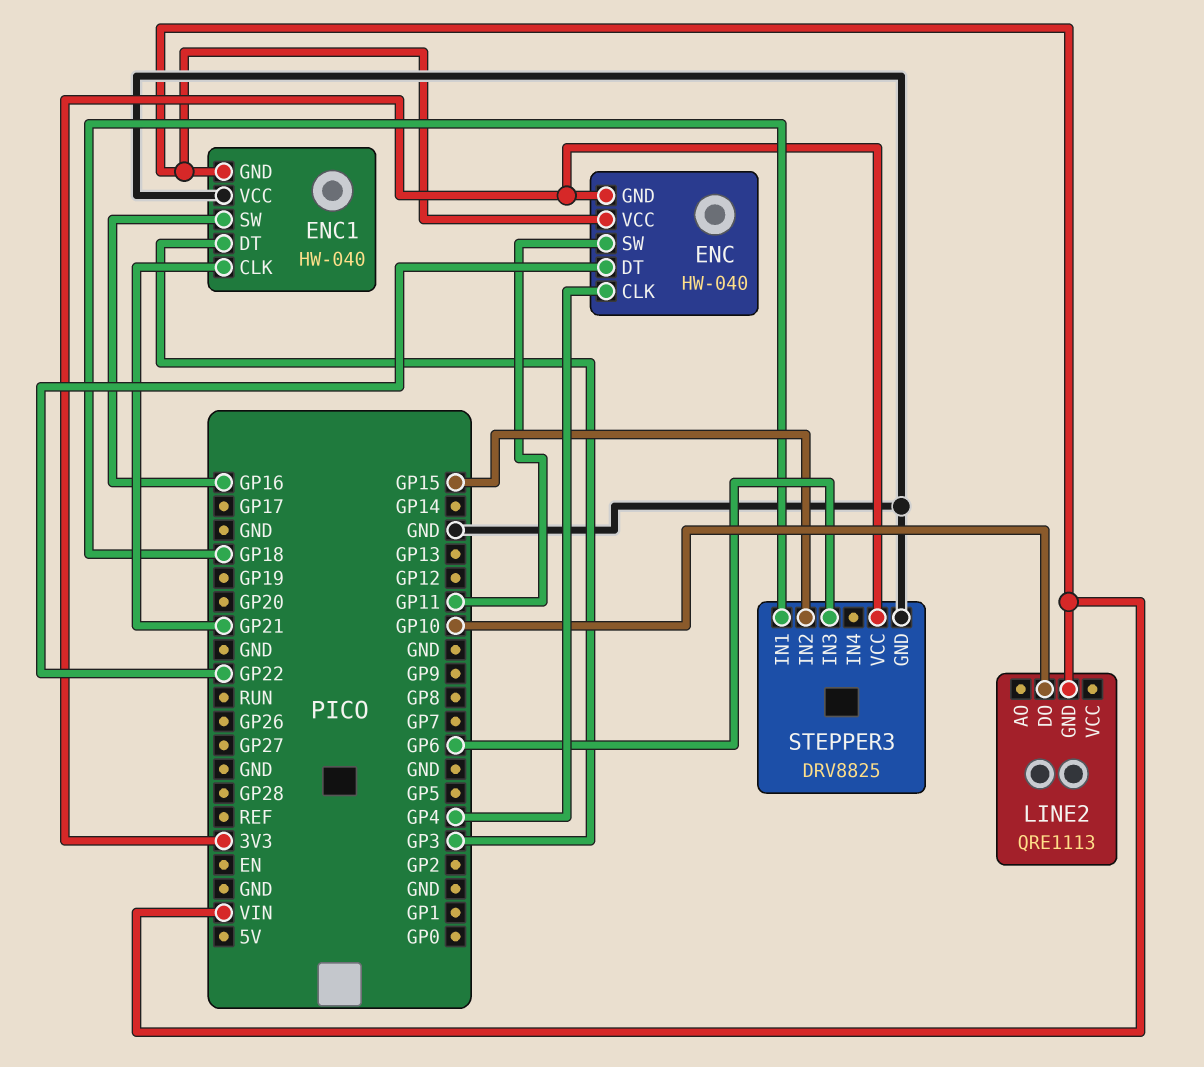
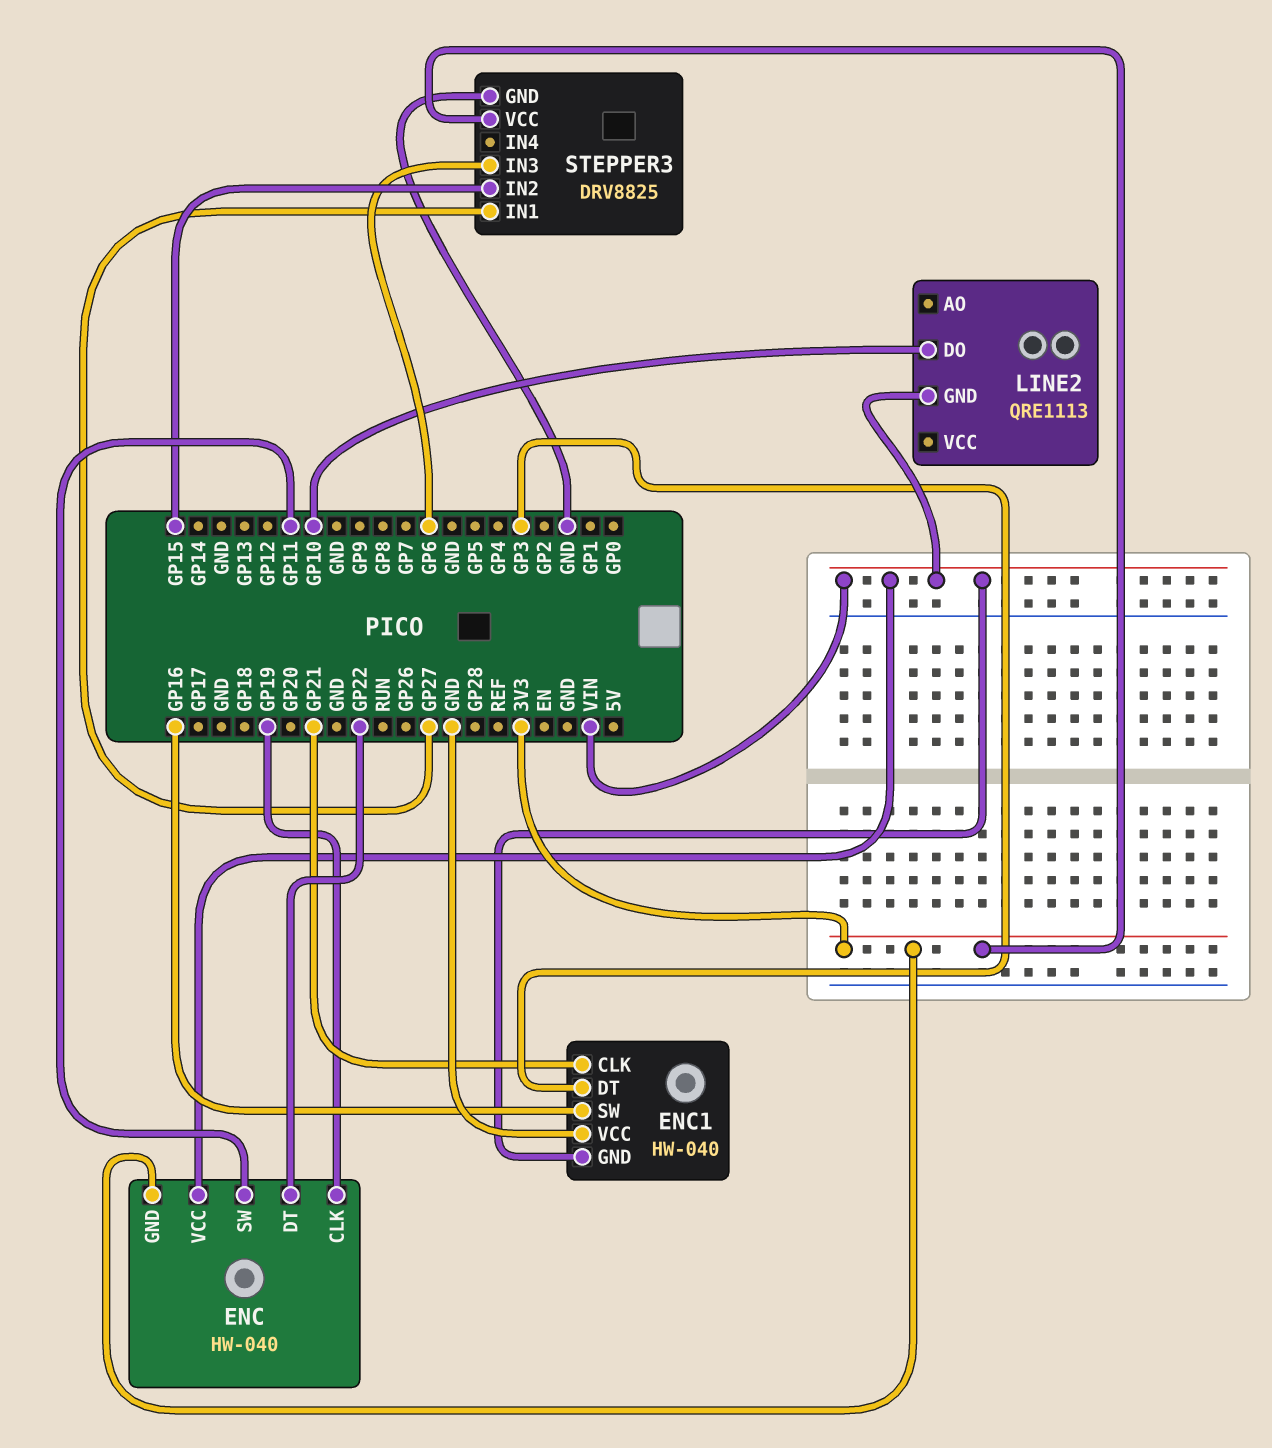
ENC pin CLK: GP4 -> GP19
STEPPER3 pin IN1: GP18 -> GP27

